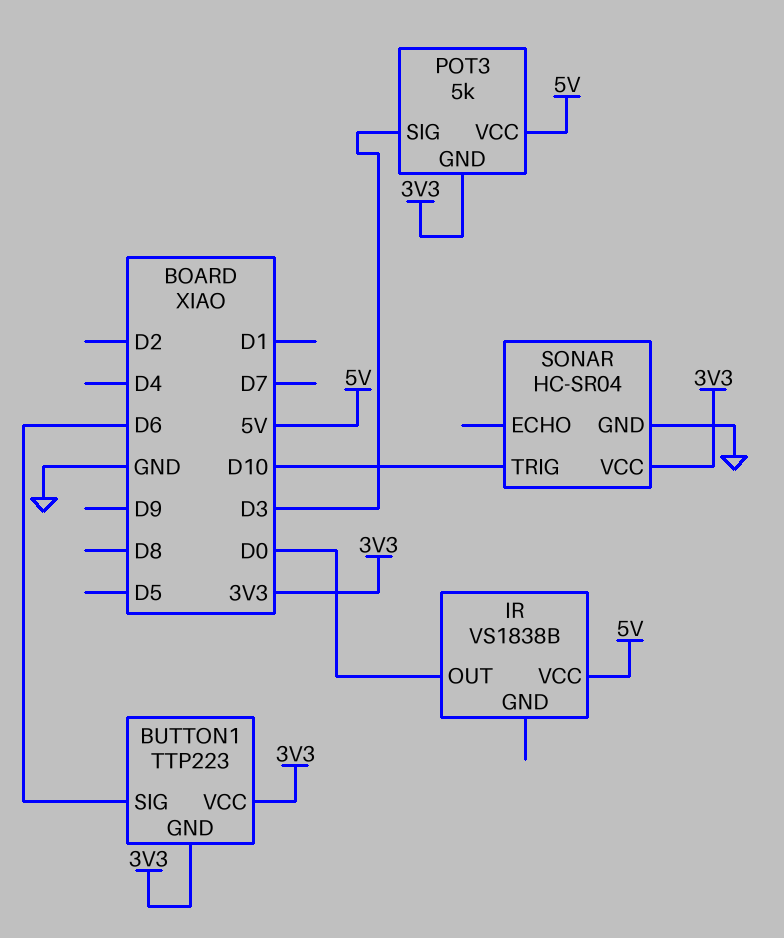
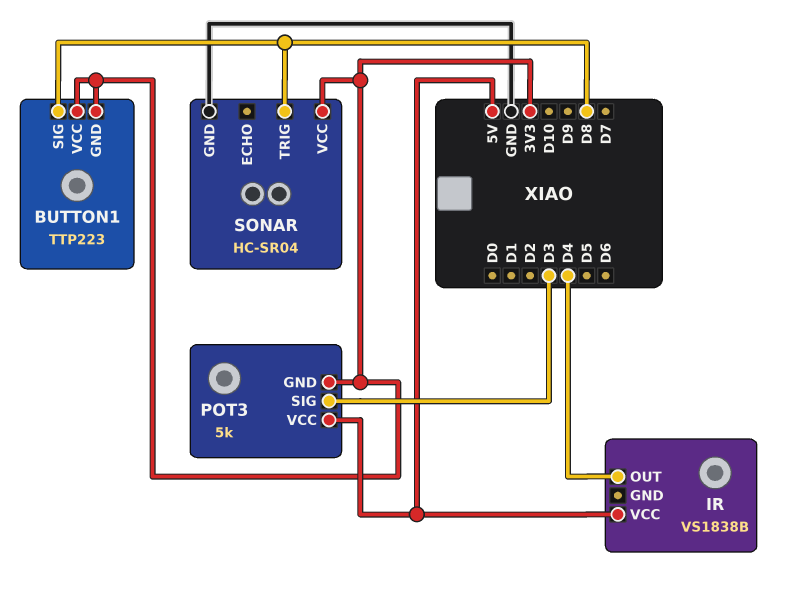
BUTTON1 pin SIG: D6 -> D8
IR pin OUT: D0 -> D4
SONAR pin TRIG: D10 -> D8

